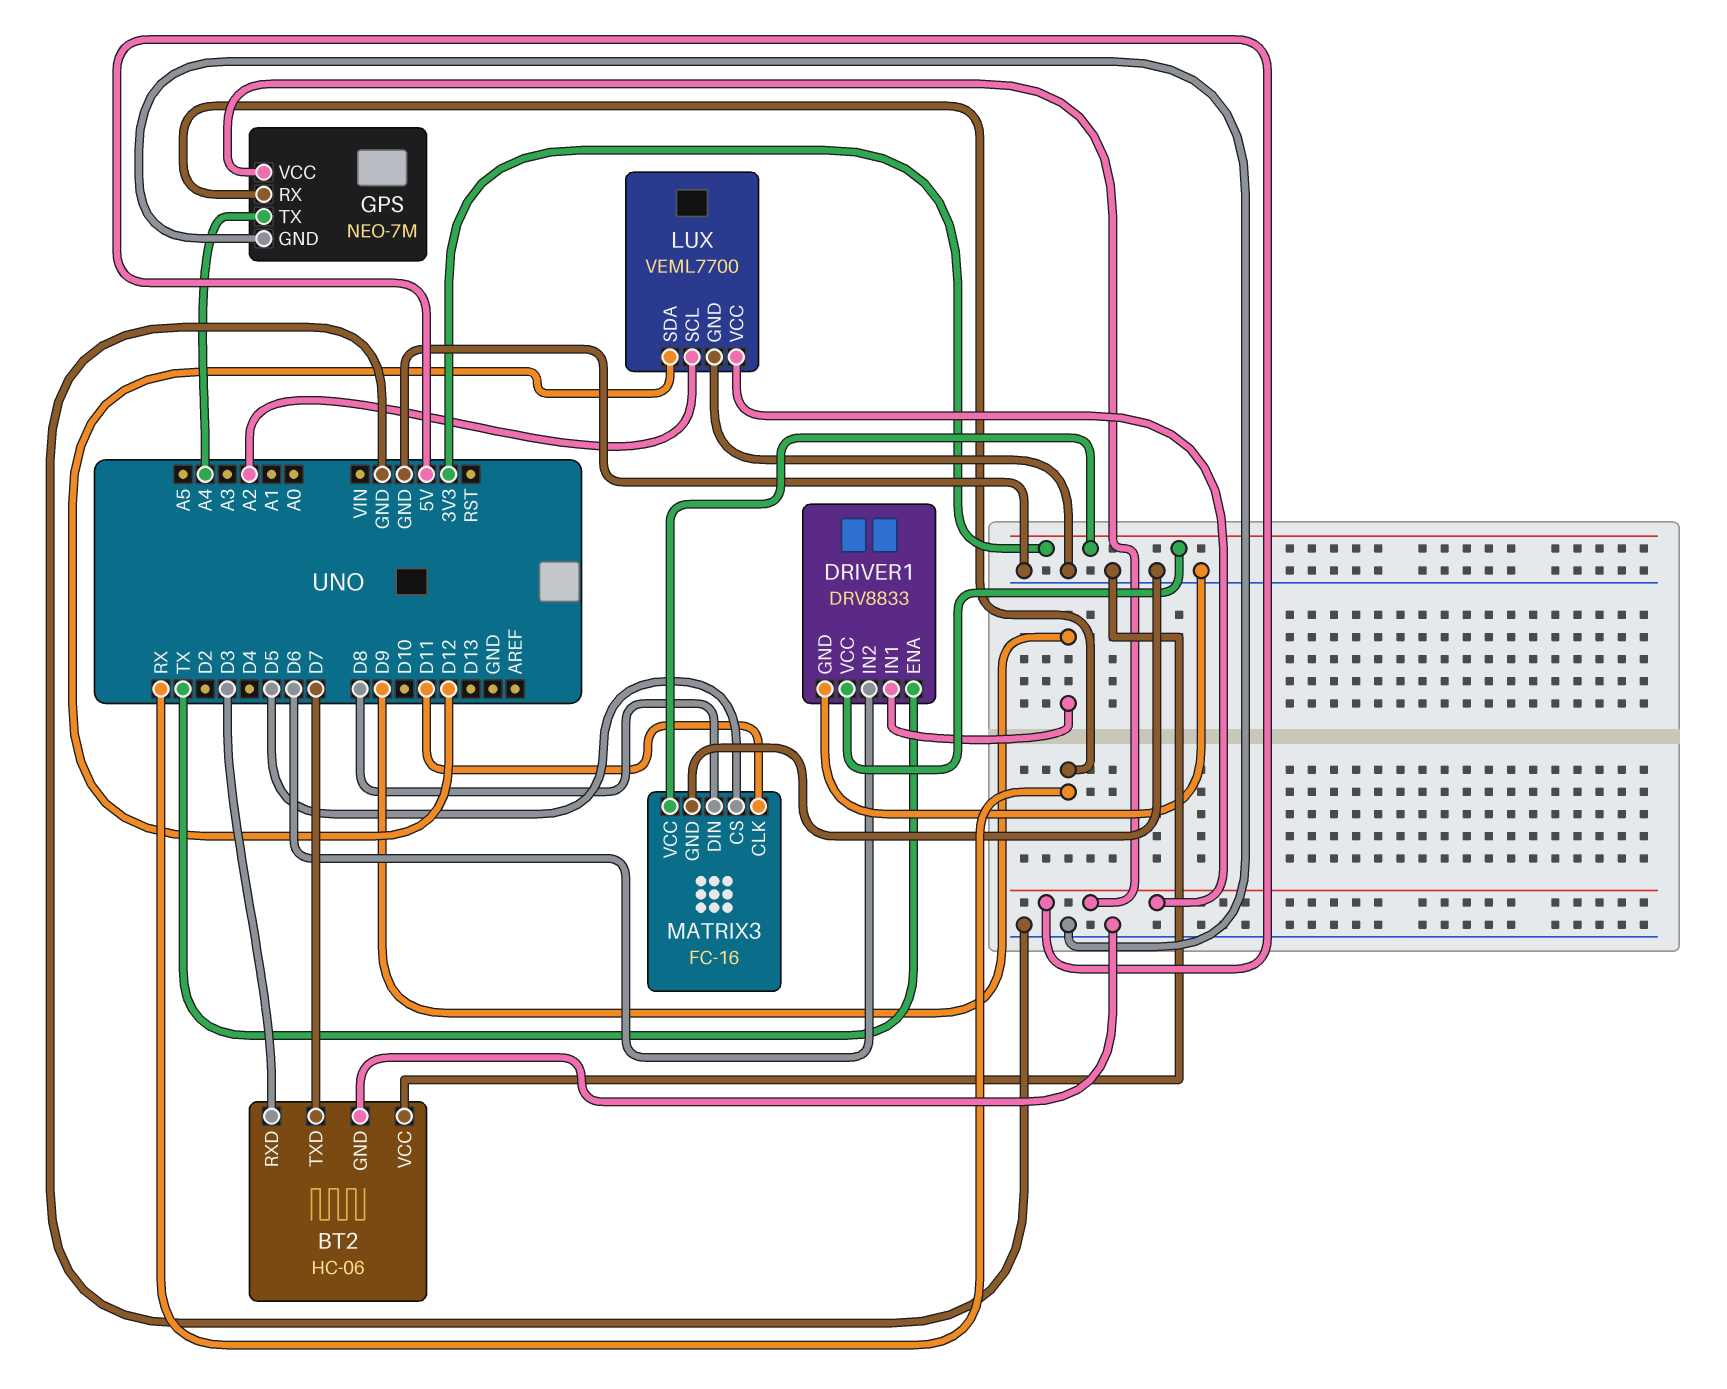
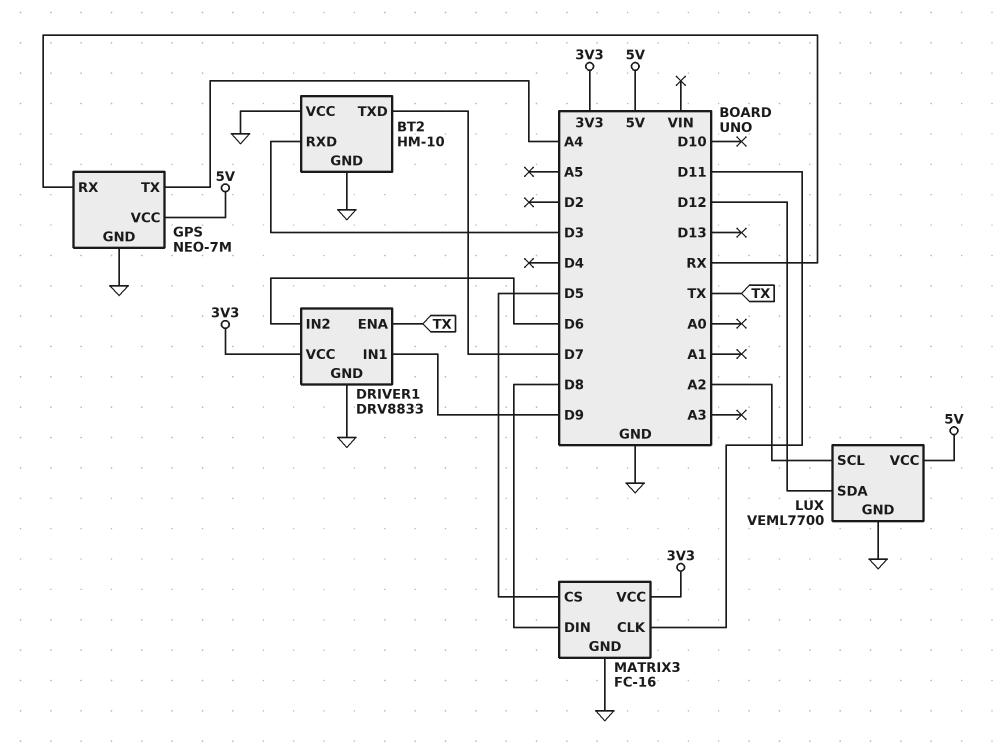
BT2: HC-06 -> HM-10

